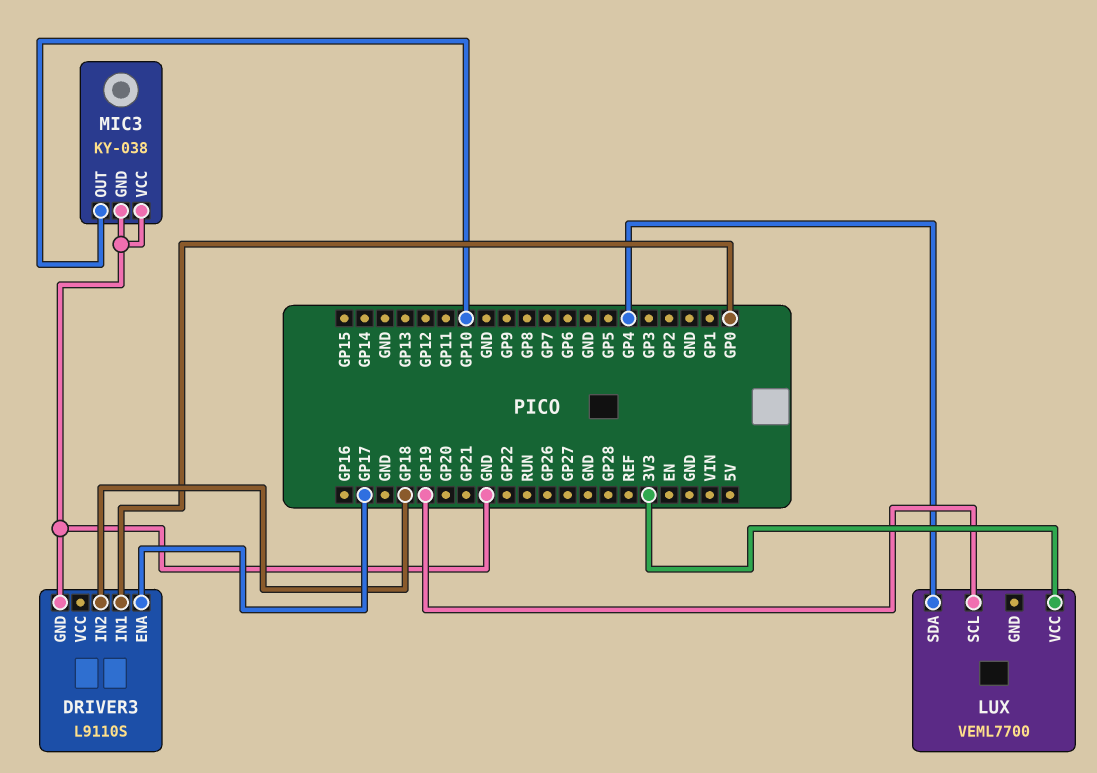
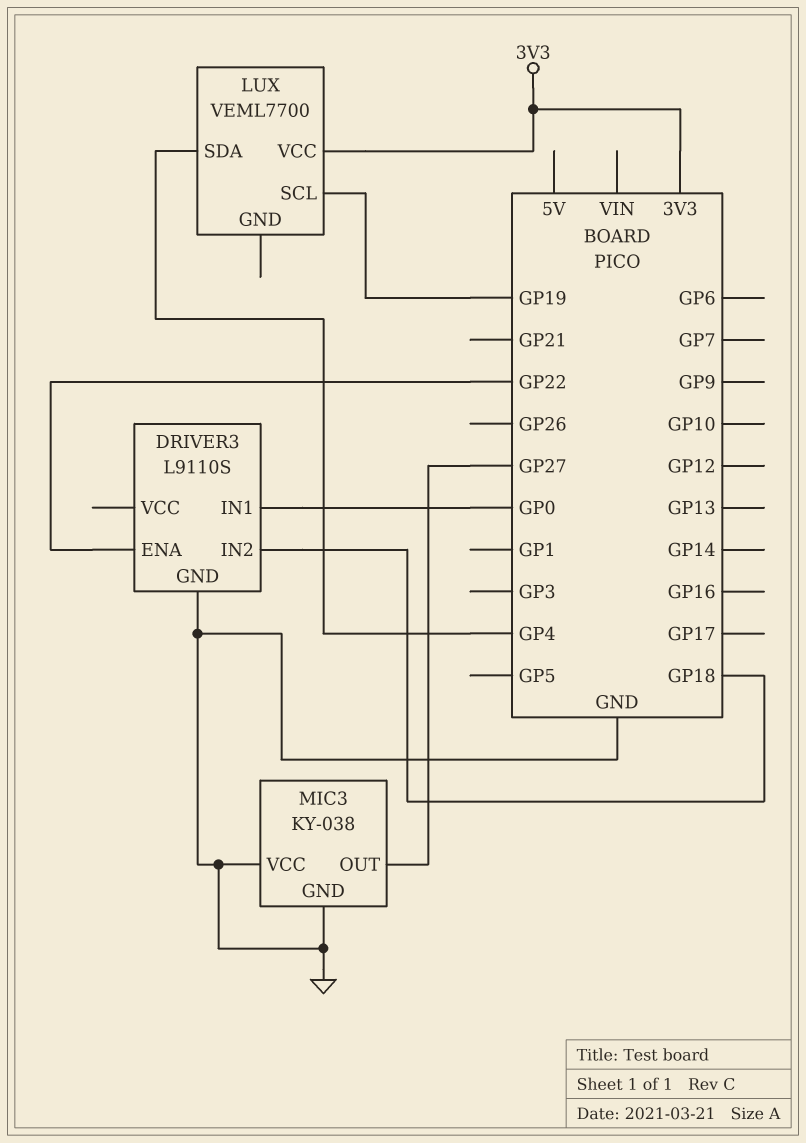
DRIVER3 pin ENA: GP17 -> GP22
MIC3 pin OUT: GP10 -> GP27

